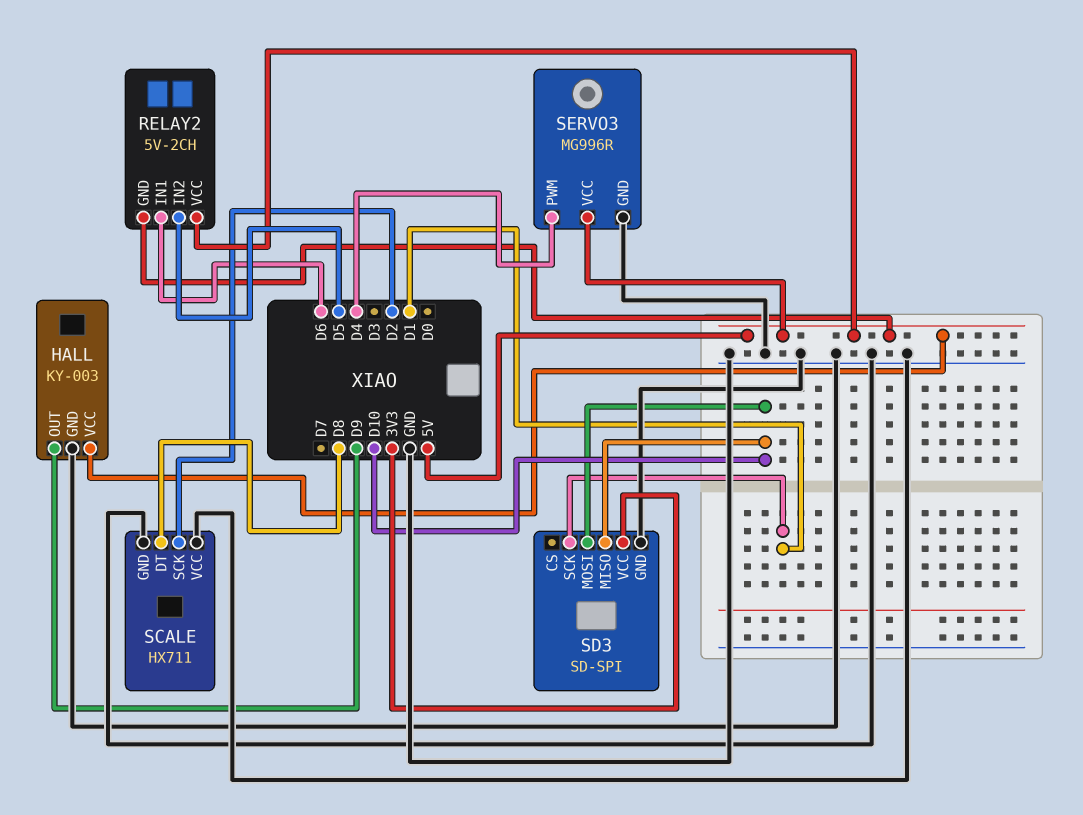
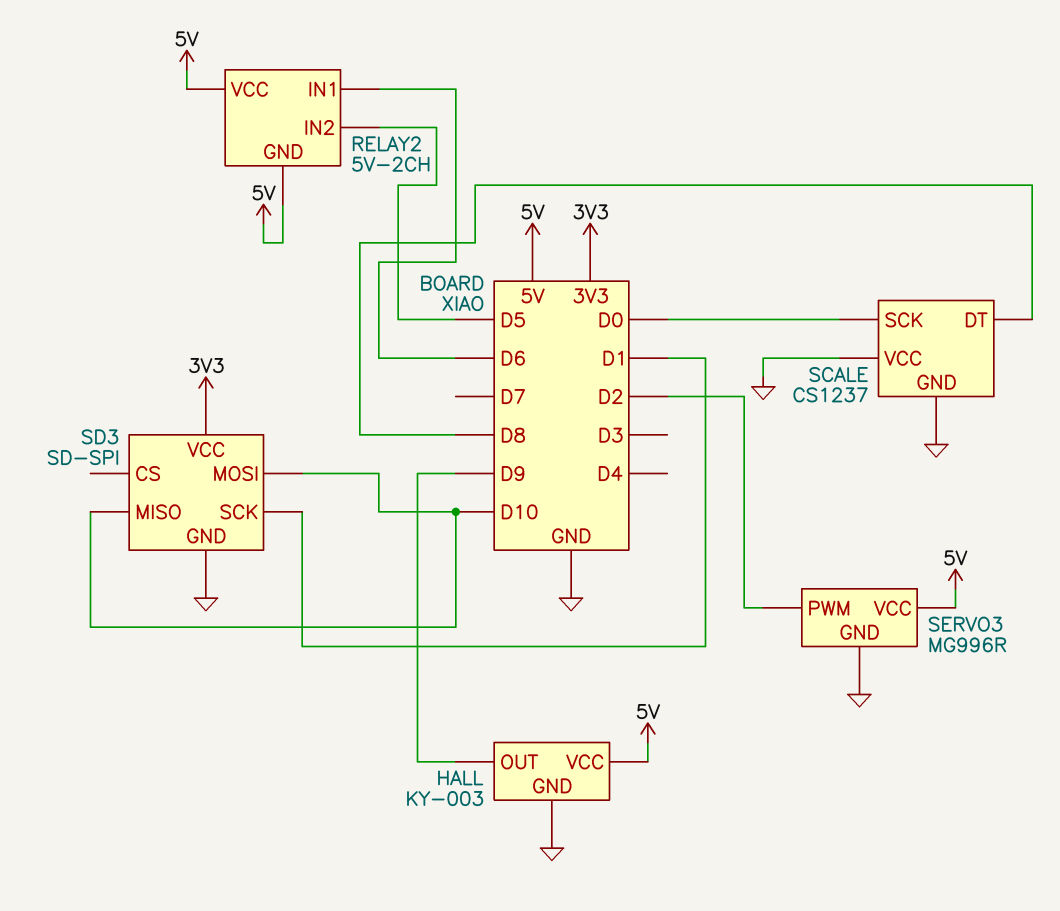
SCALE: HX711 -> CS1237
SCALE pin SCK: D2 -> D0
SERVO3 pin PWM: D4 -> D2

